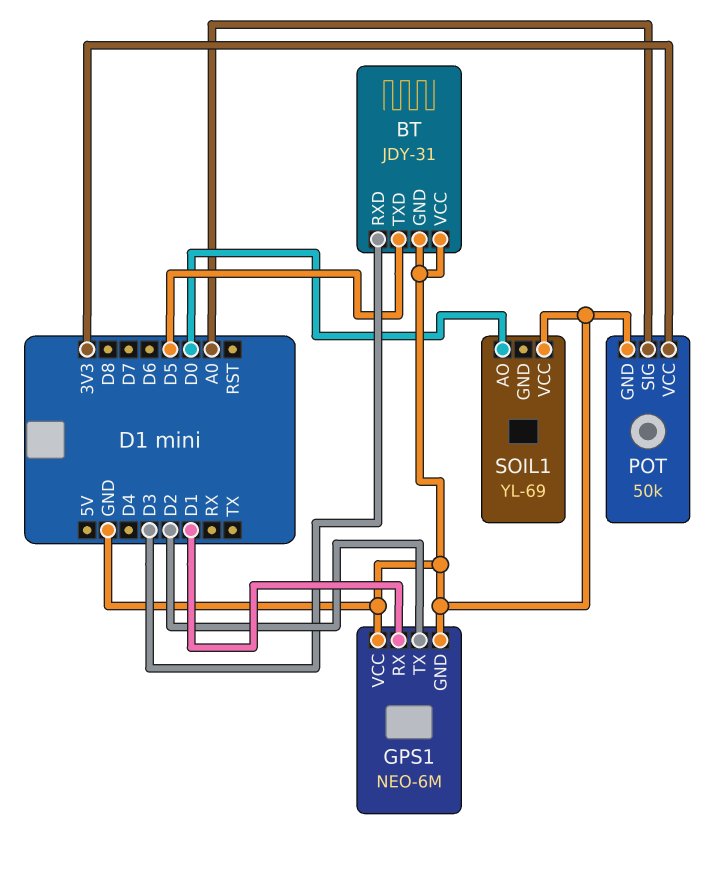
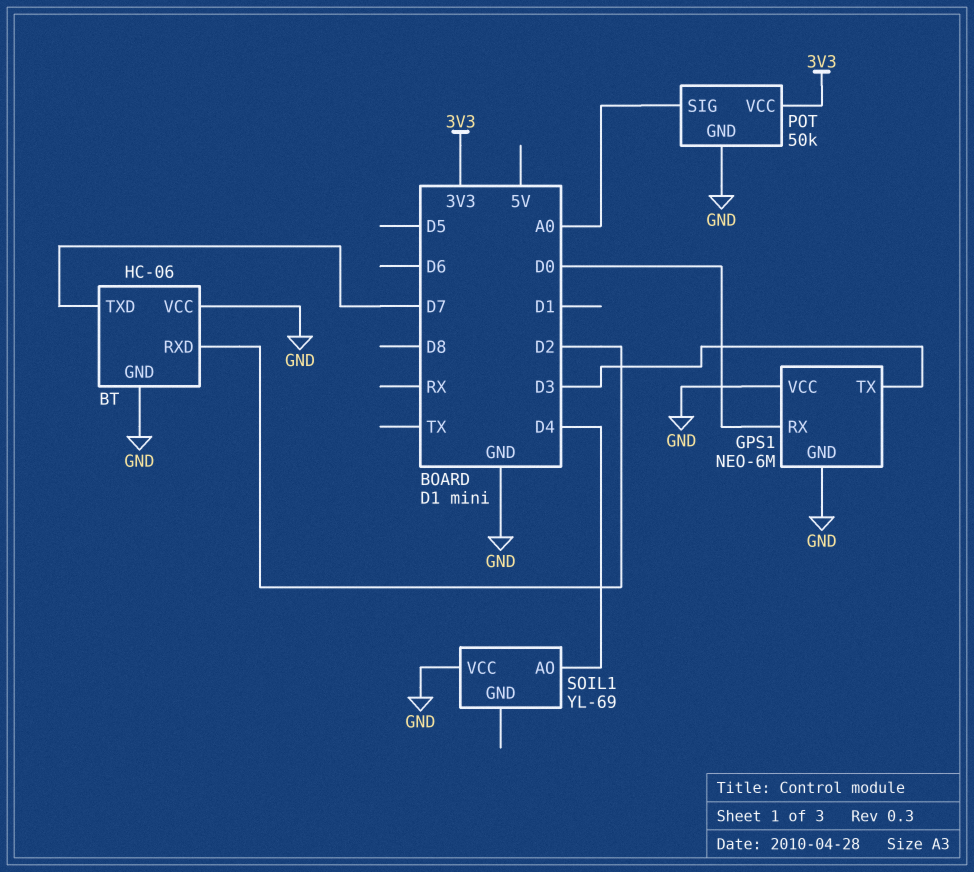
BT: JDY-31 -> HC-06
BT pin RXD: D3 -> D2
BT pin TXD: D5 -> D7
GPS1 pin RX: D1 -> D0
GPS1 pin TX: D2 -> D3
SOIL1 pin AO: D0 -> D4

